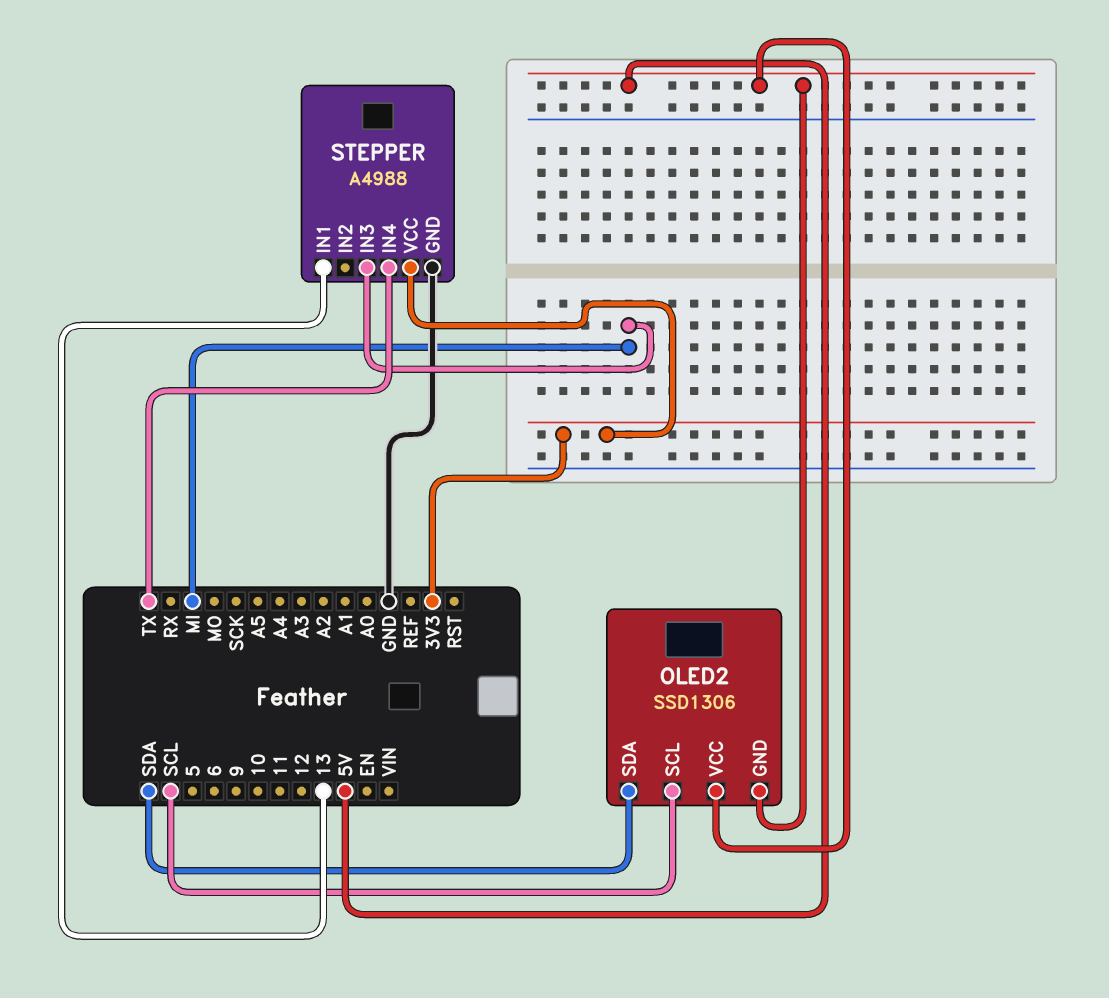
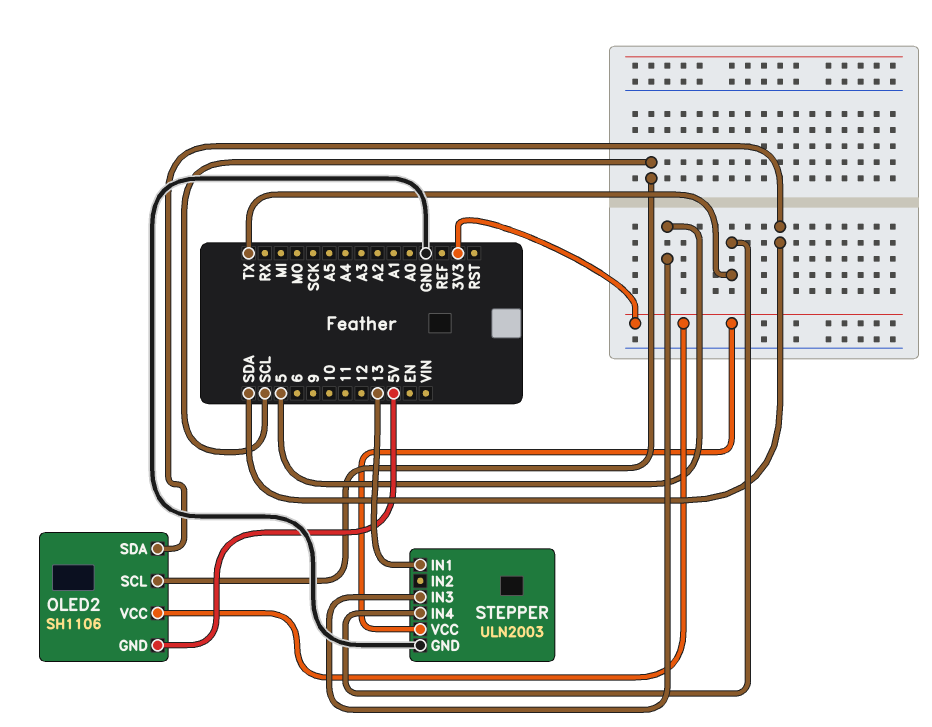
OLED2: SSD1306 -> SH1106
OLED2 pin VCC: 5V -> 3V3
STEPPER: A4988 -> ULN2003
STEPPER pin IN3: MI -> 5

